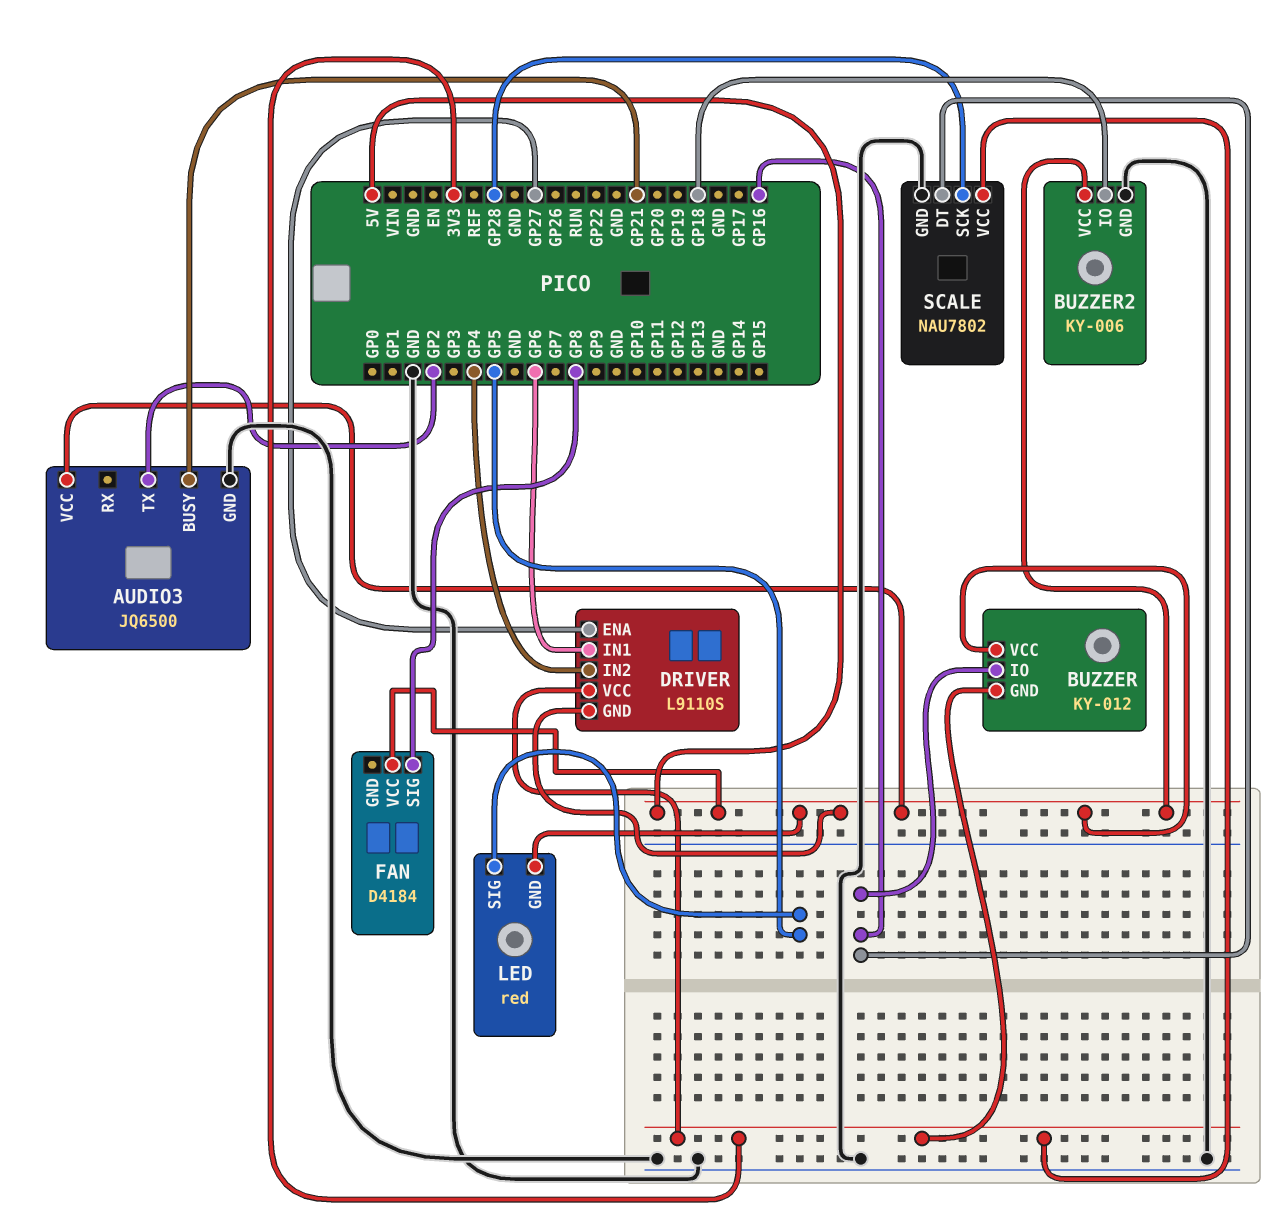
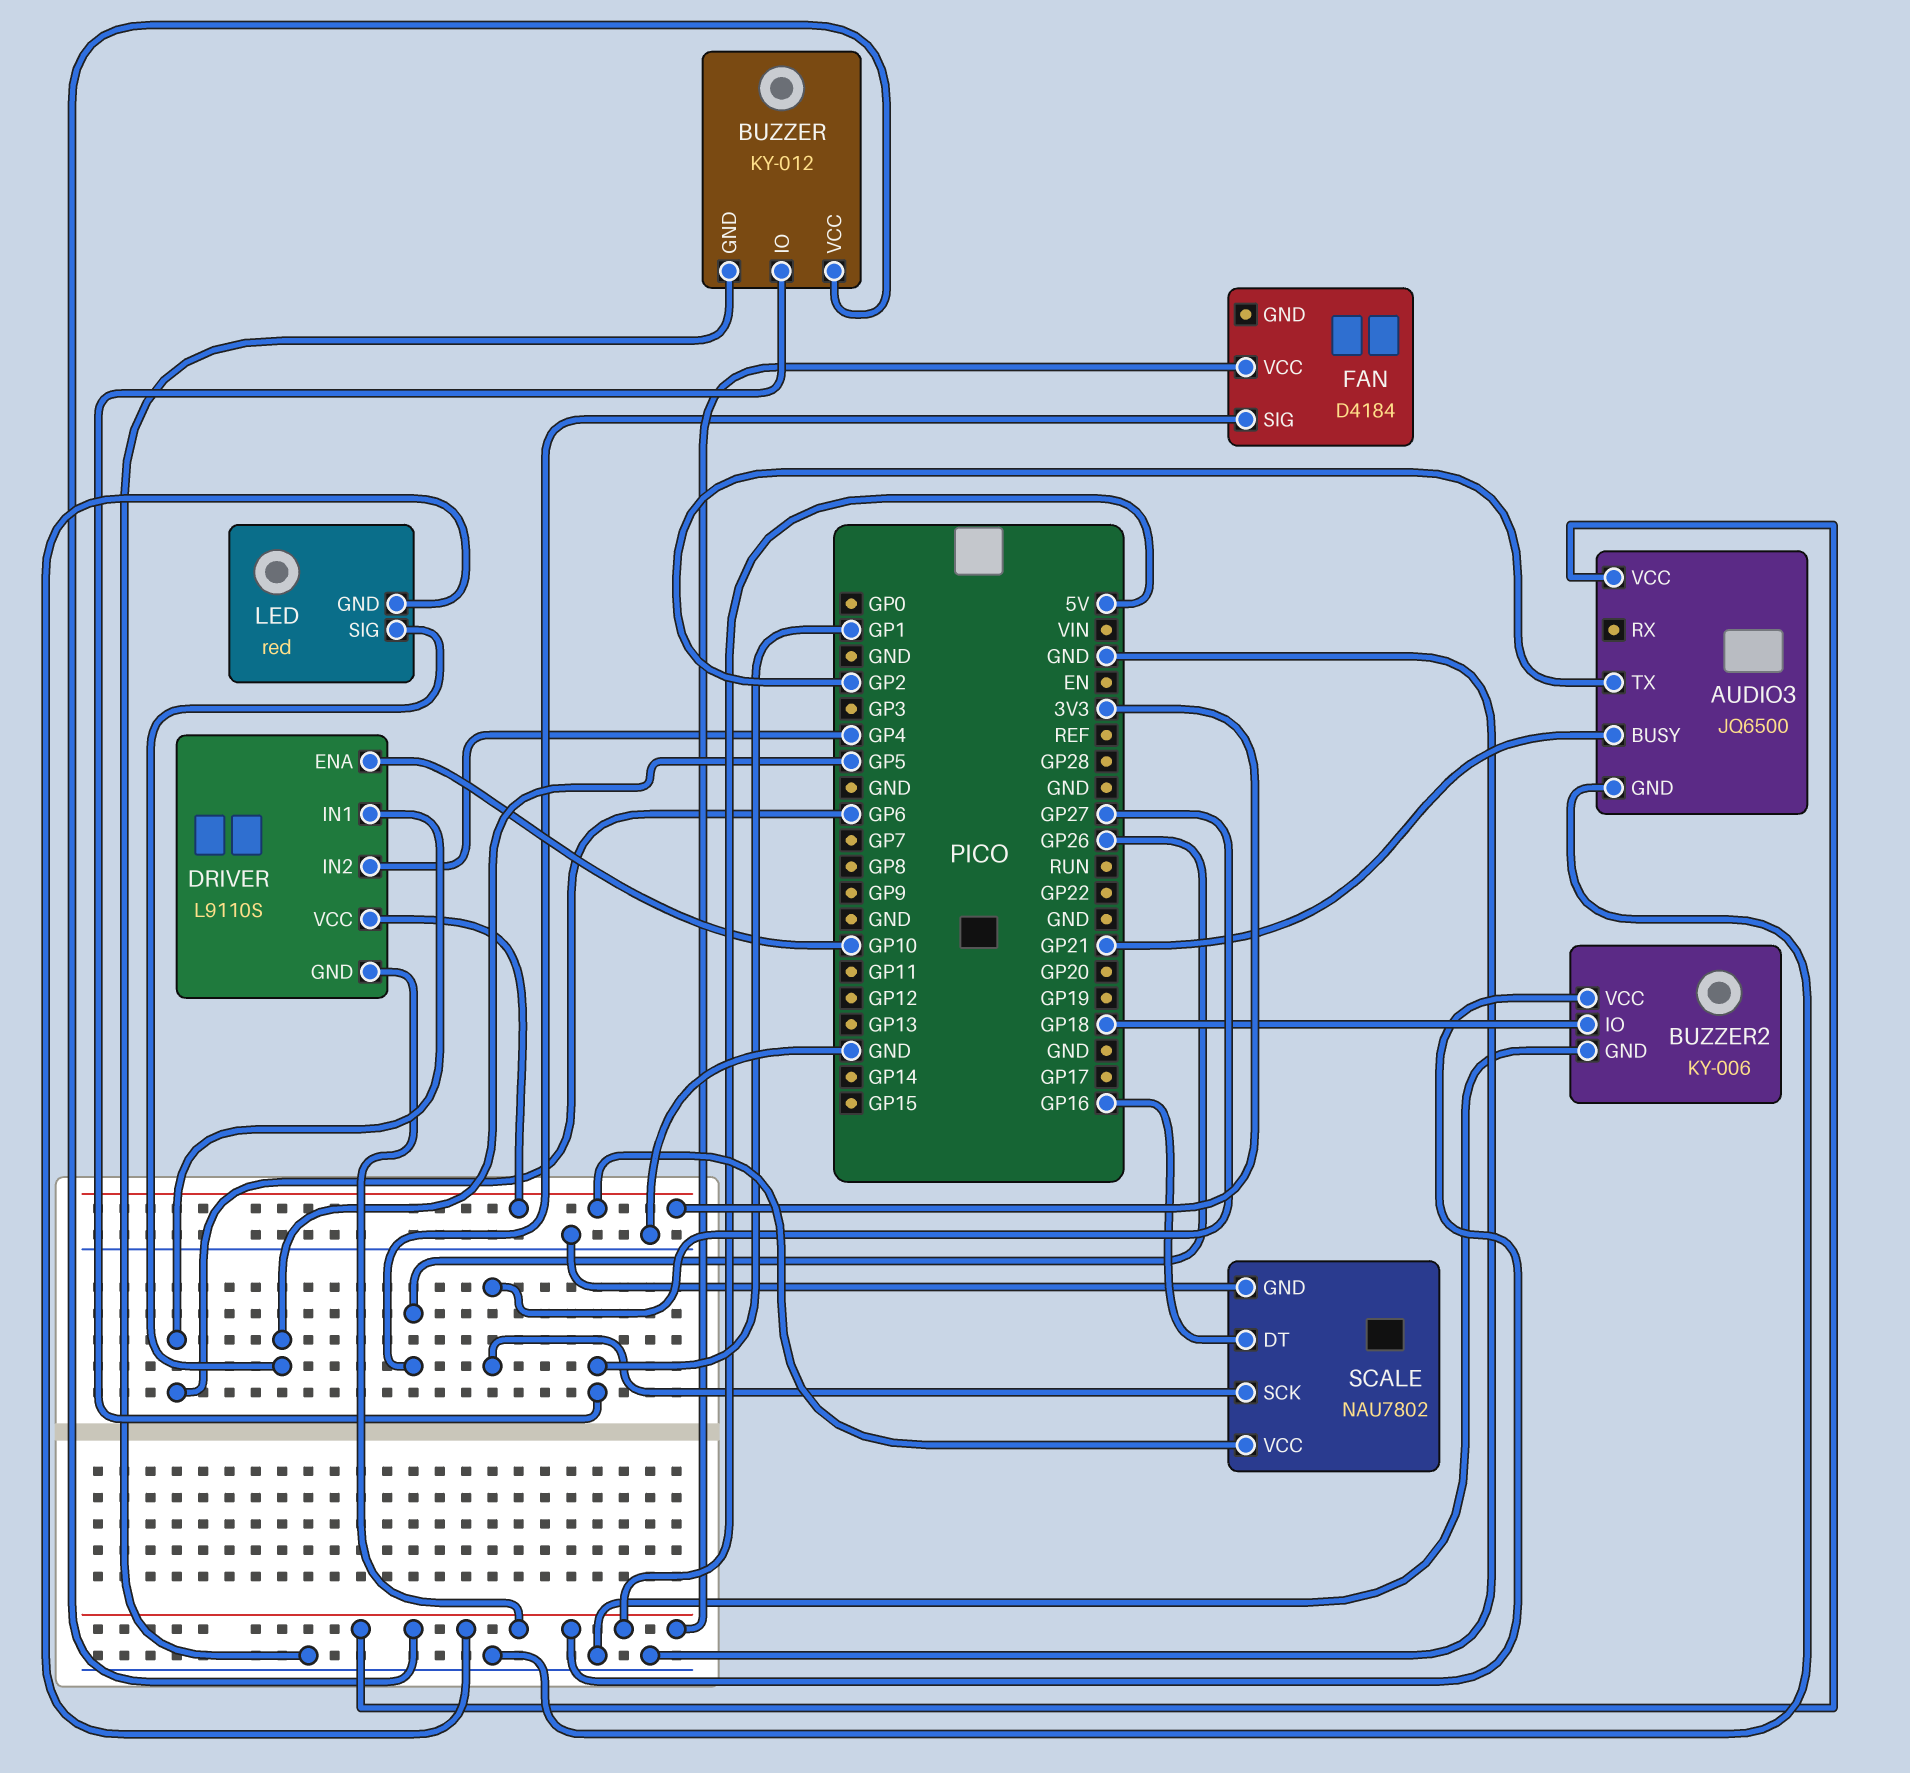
BUZZER pin GND: 3V3 -> GND
BUZZER pin IO: GP16 -> GP1
DRIVER pin ENA: GP27 -> GP10
FAN pin SIG: GP8 -> GP26
SCALE pin SCK: GP28 -> GP27

